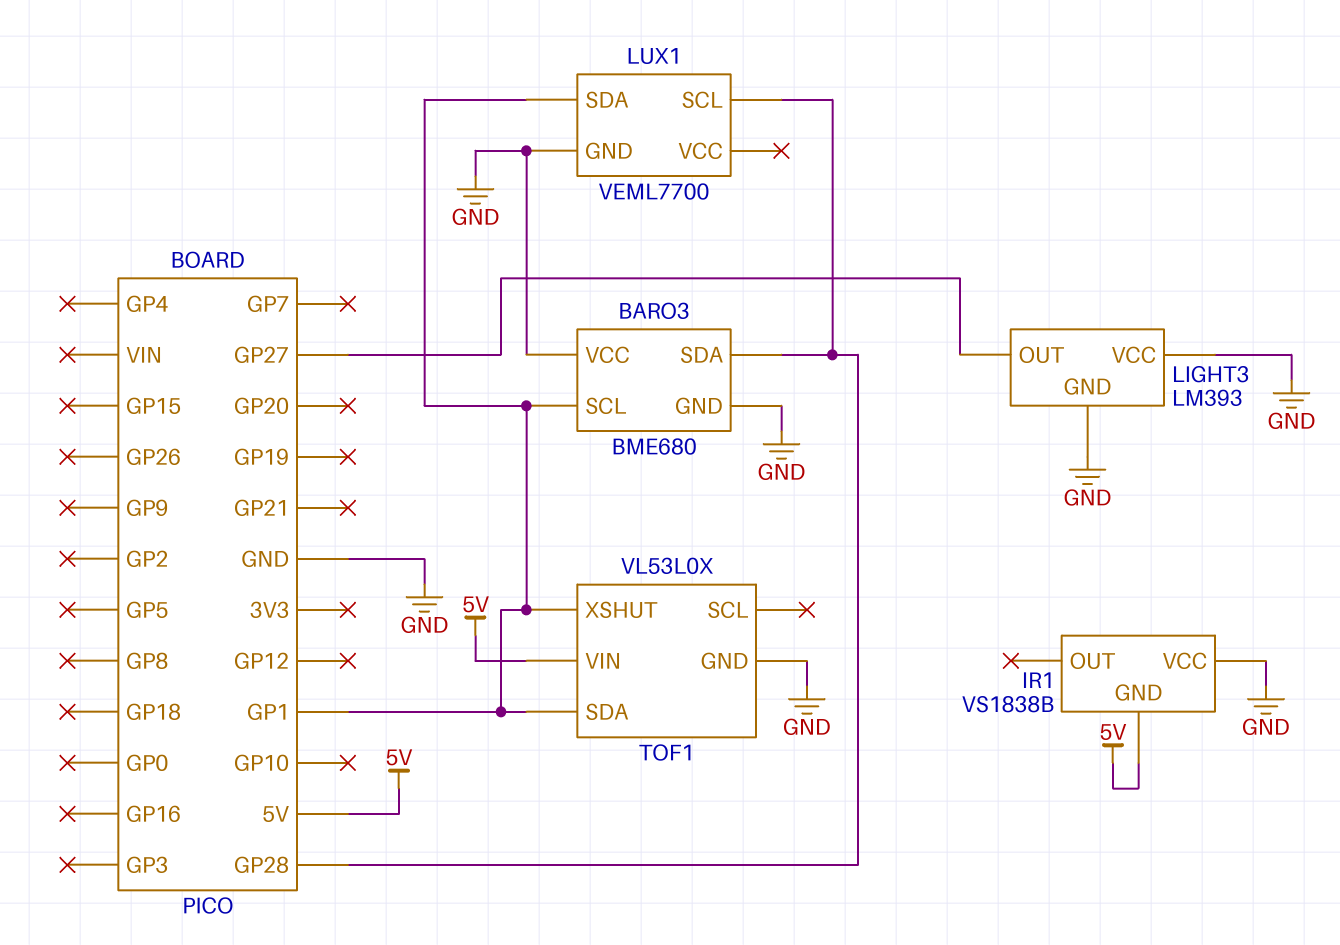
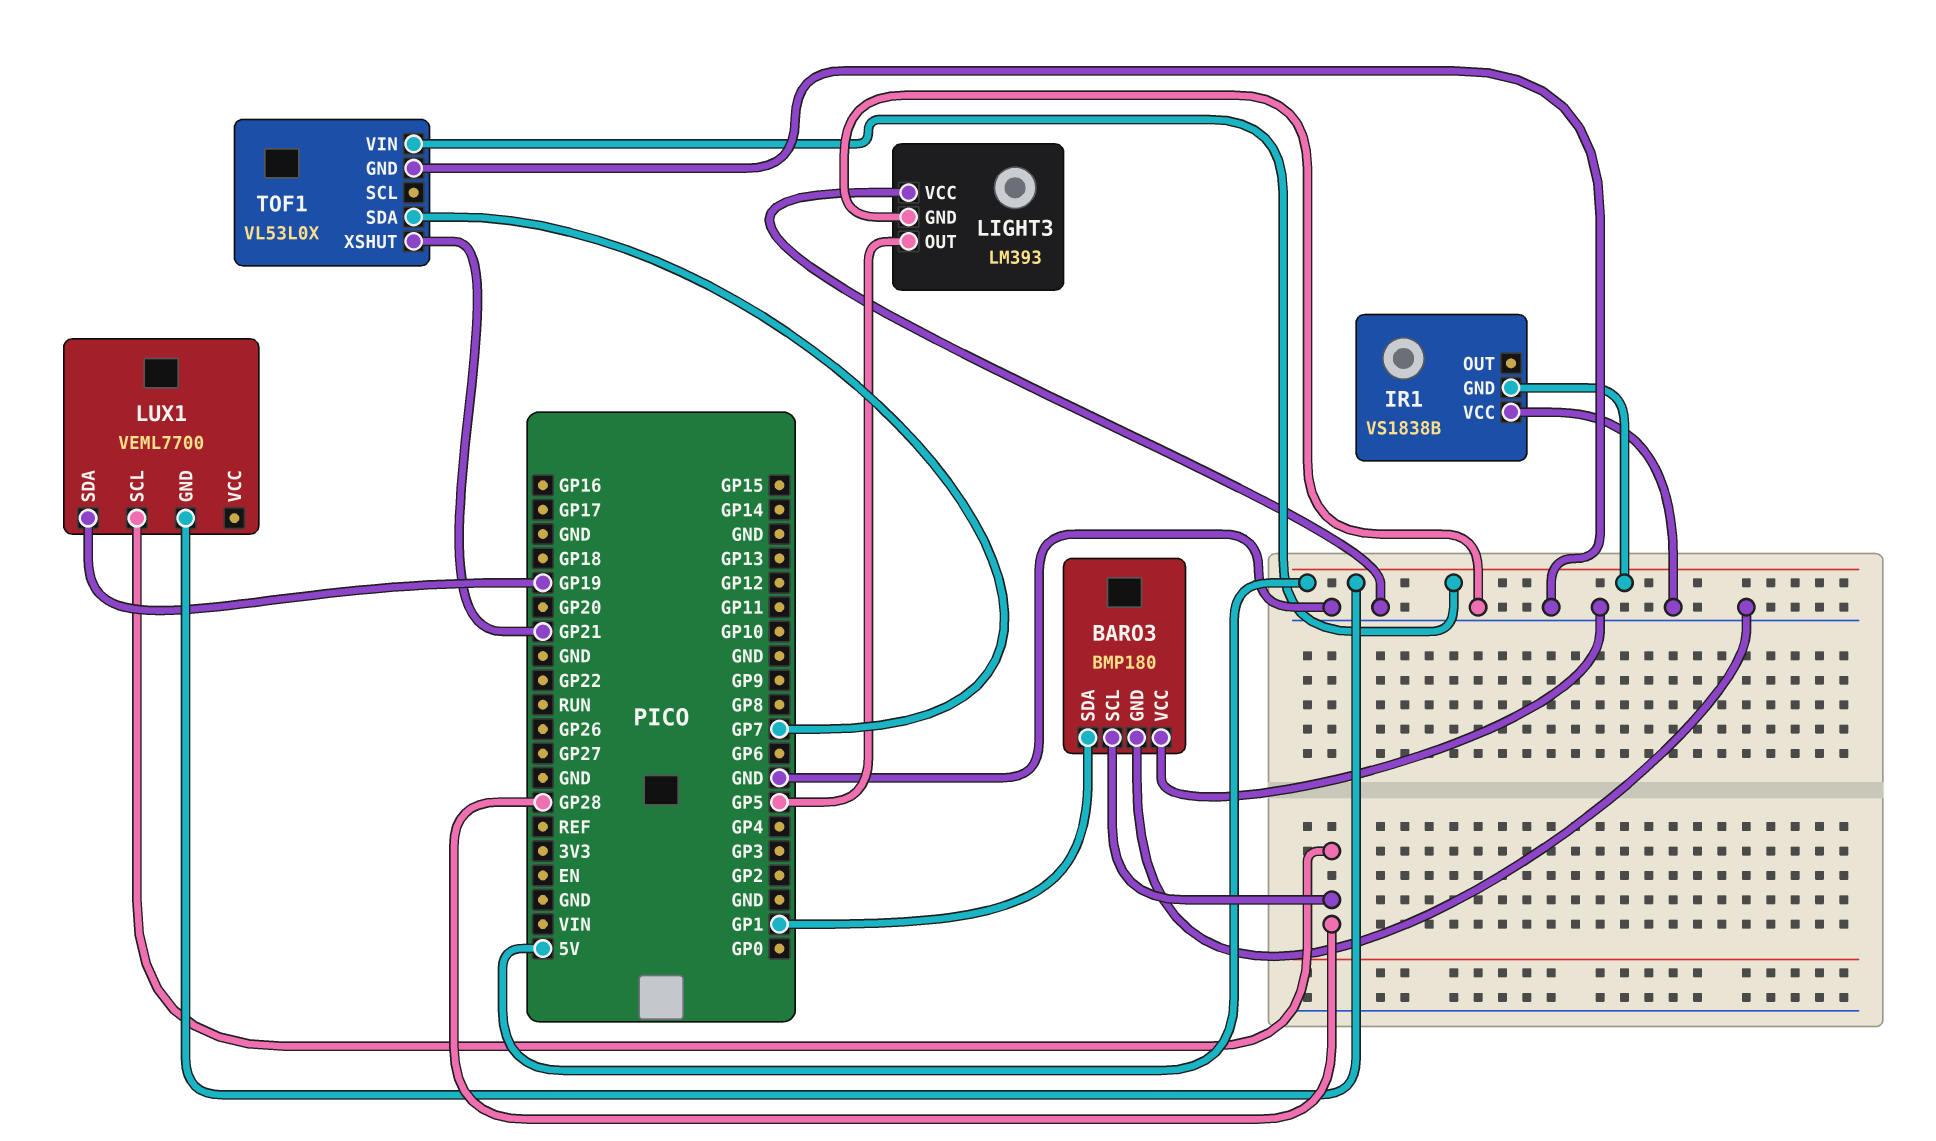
BARO3: BME680 -> BMP180
BARO3 pin SCL: GP1 -> GP28
BARO3 pin SDA: GP28 -> GP1
LIGHT3 pin OUT: GP27 -> GP5
LUX1 pin GND: GND -> 5V
LUX1 pin SDA: GP1 -> GP19
TOF1 pin SDA: GP1 -> GP7
TOF1 pin XSHUT: GP1 -> GP21

